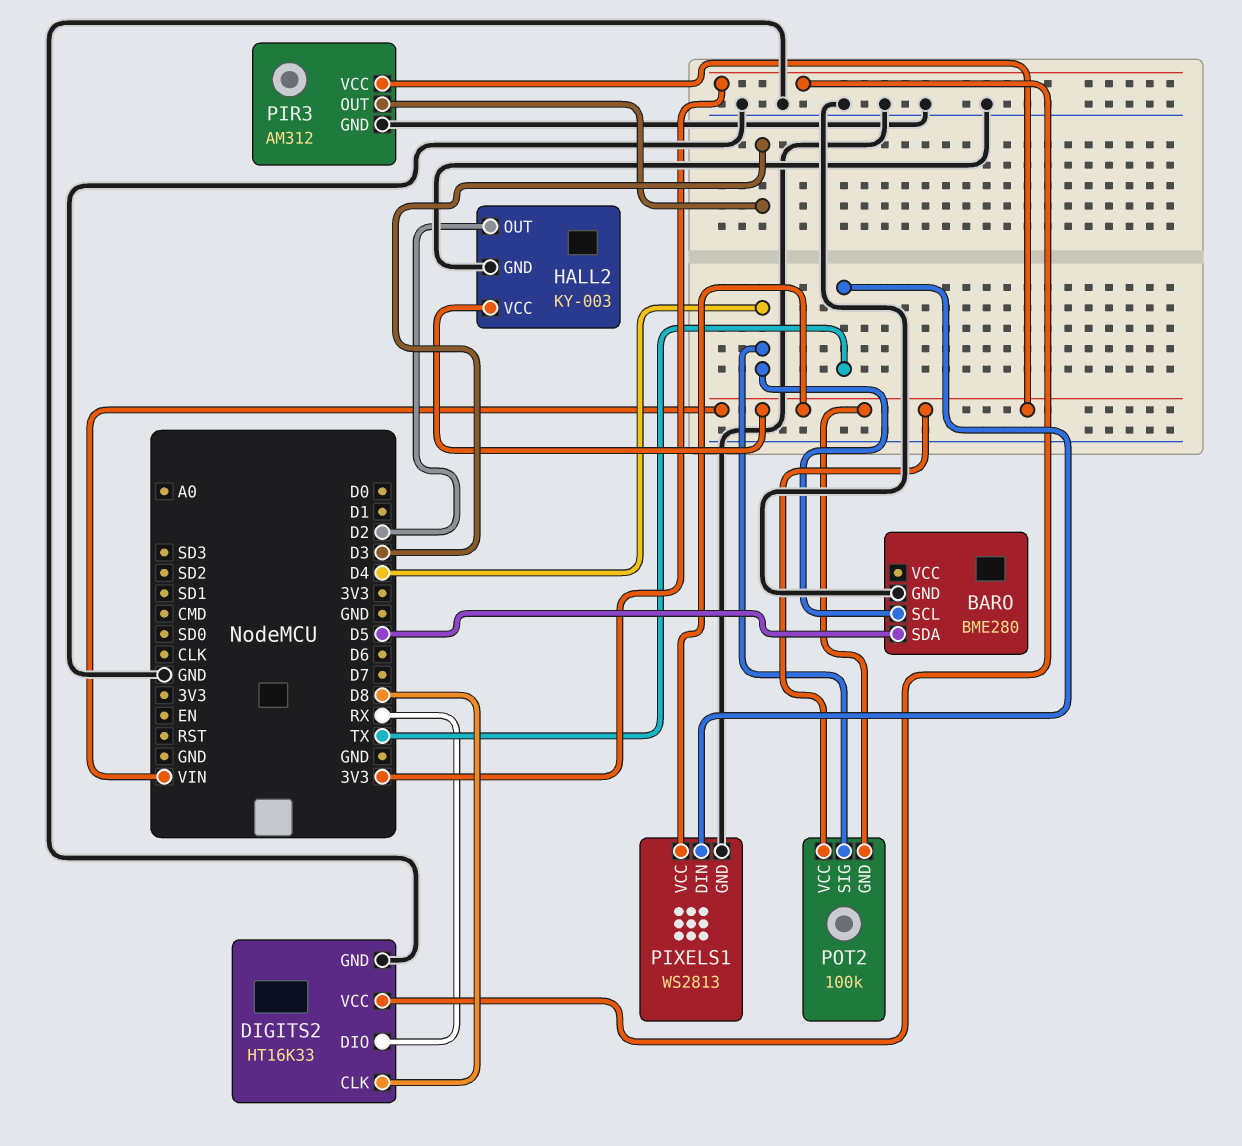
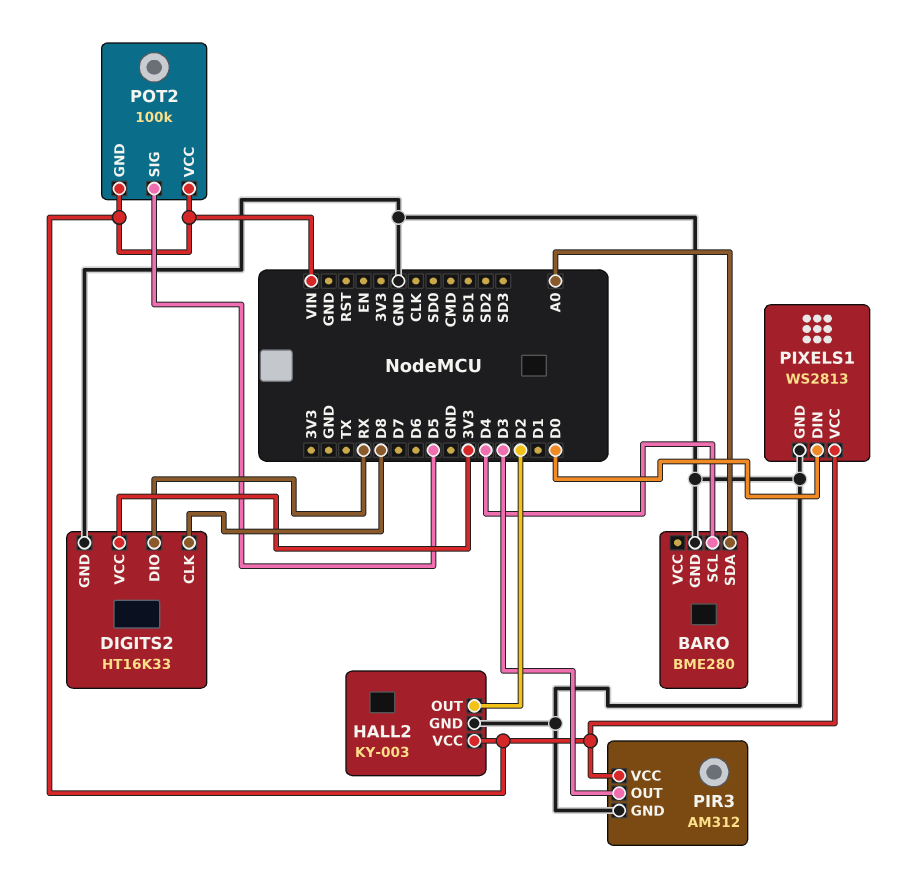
BARO pin SDA: D5 -> A0
PIXELS1 pin DIN: TX -> D0
POT2 pin SIG: D4 -> D5

